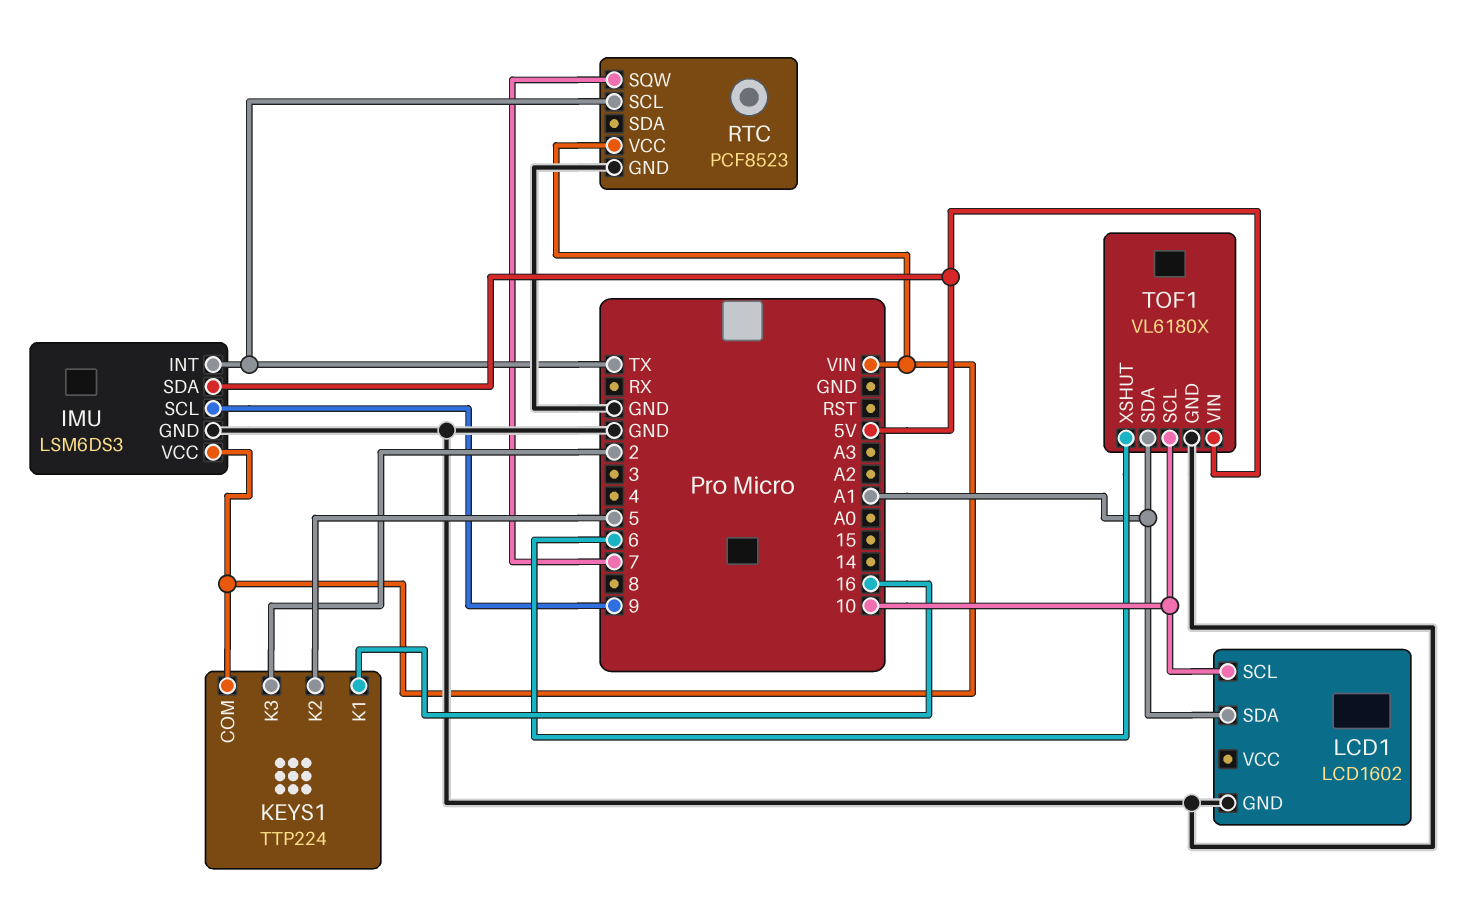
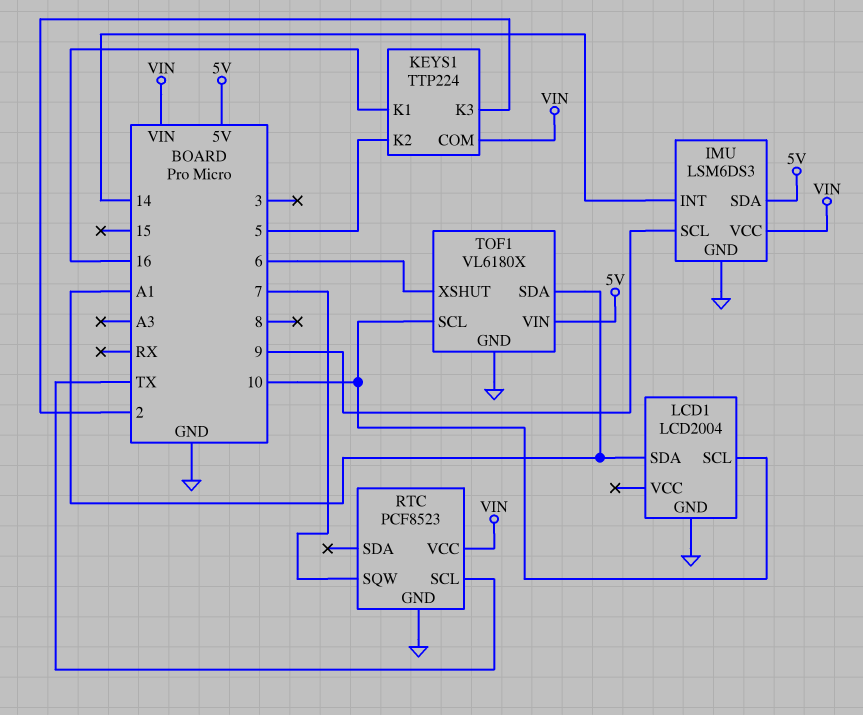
IMU pin INT: TX -> 14
LCD1: LCD1602 -> LCD2004

